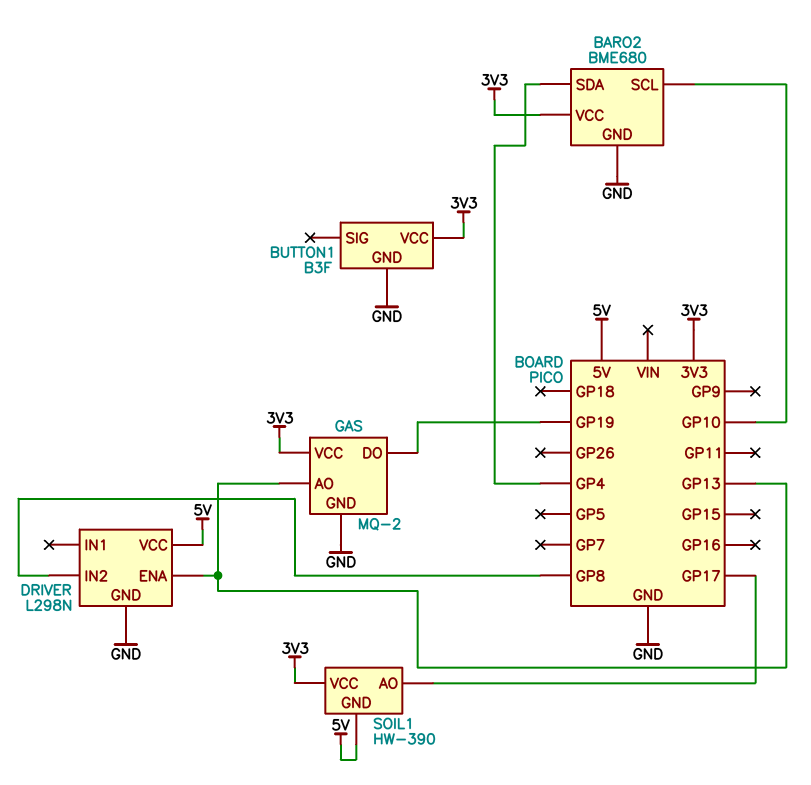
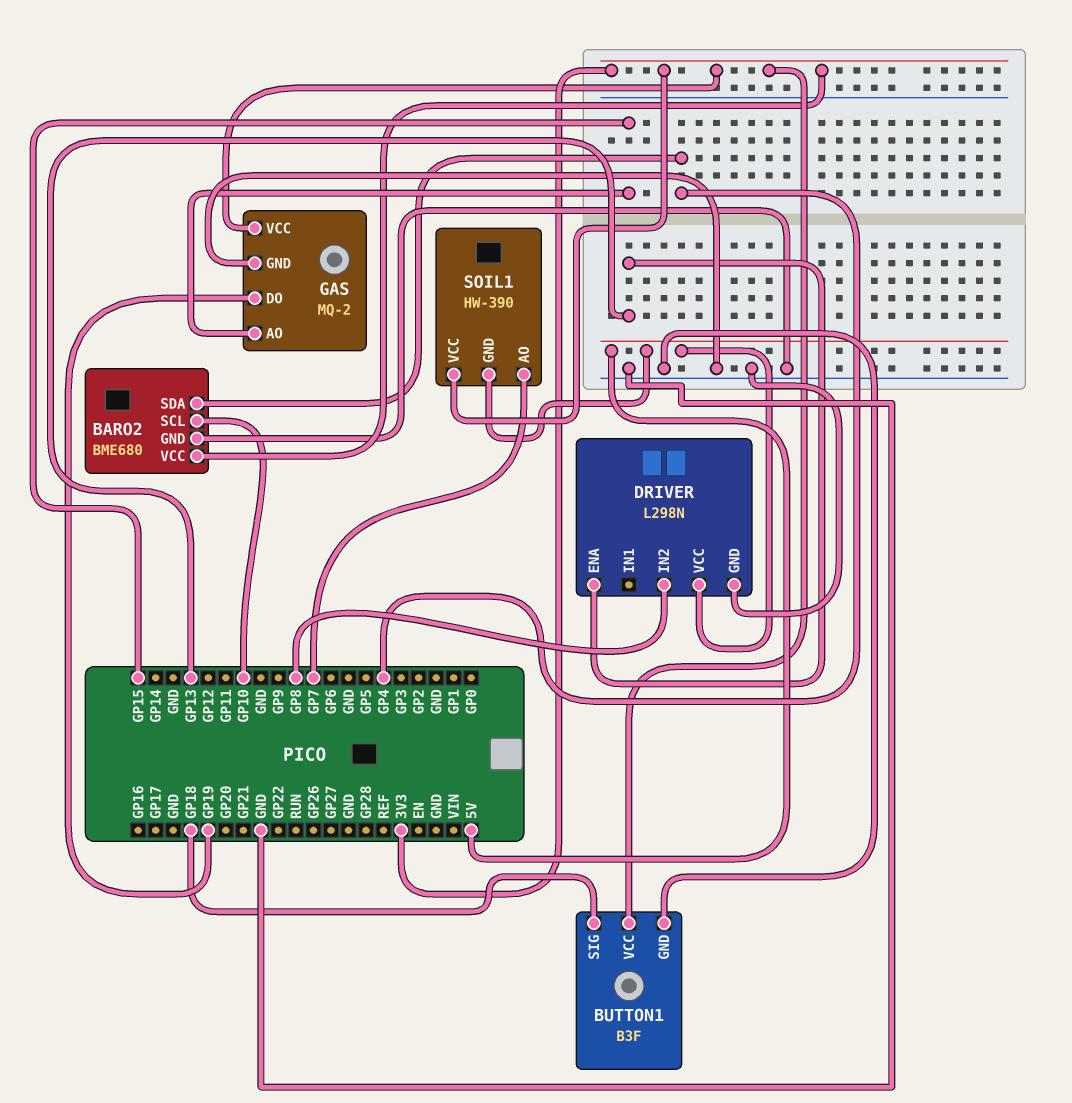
BUTTON1 pin SIG: none -> GP18
GAS pin AO: GP13 -> GP15
SOIL1 pin AO: GP17 -> GP7

